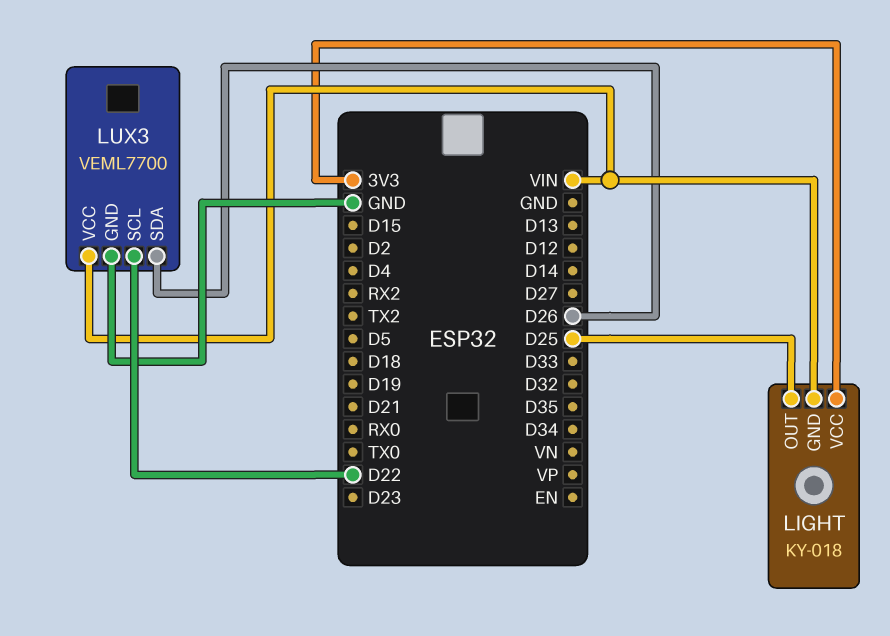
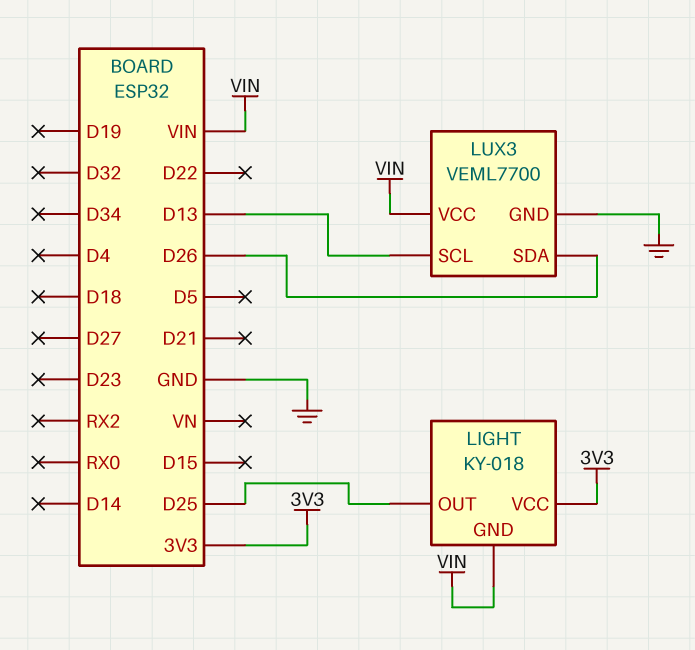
LUX3 pin SCL: D22 -> D13

